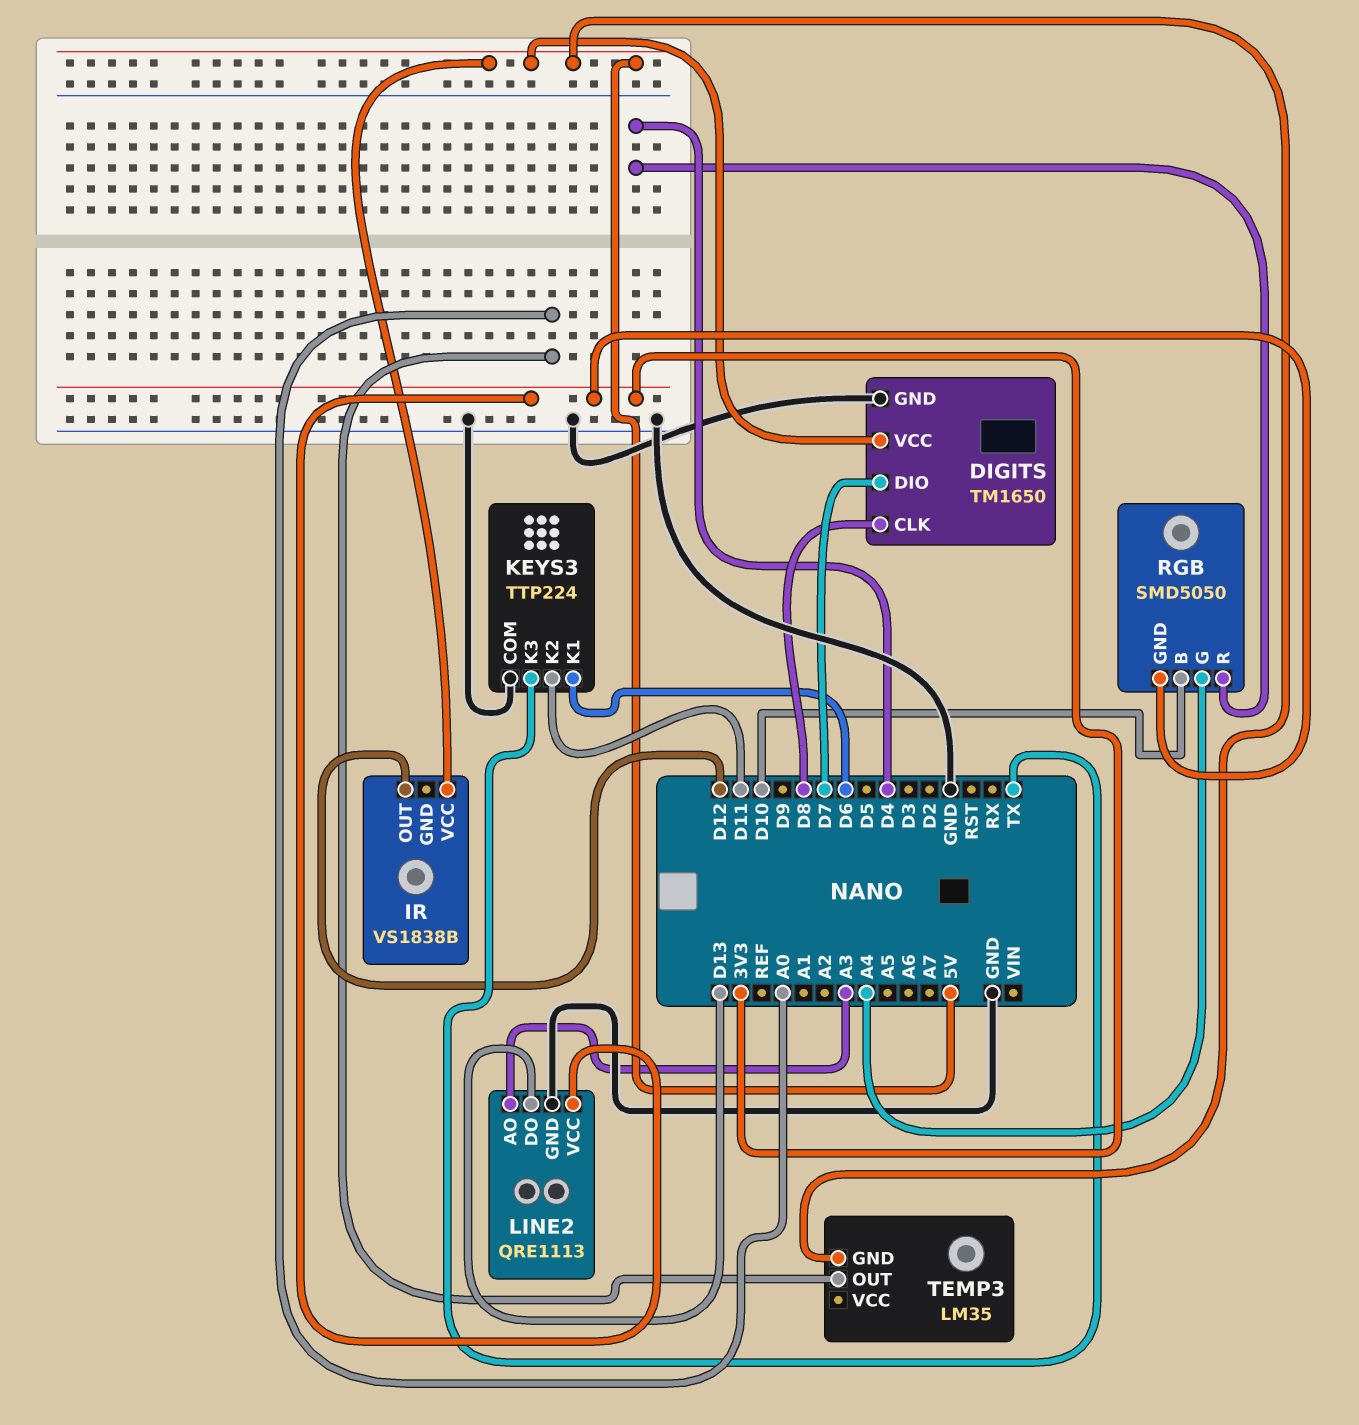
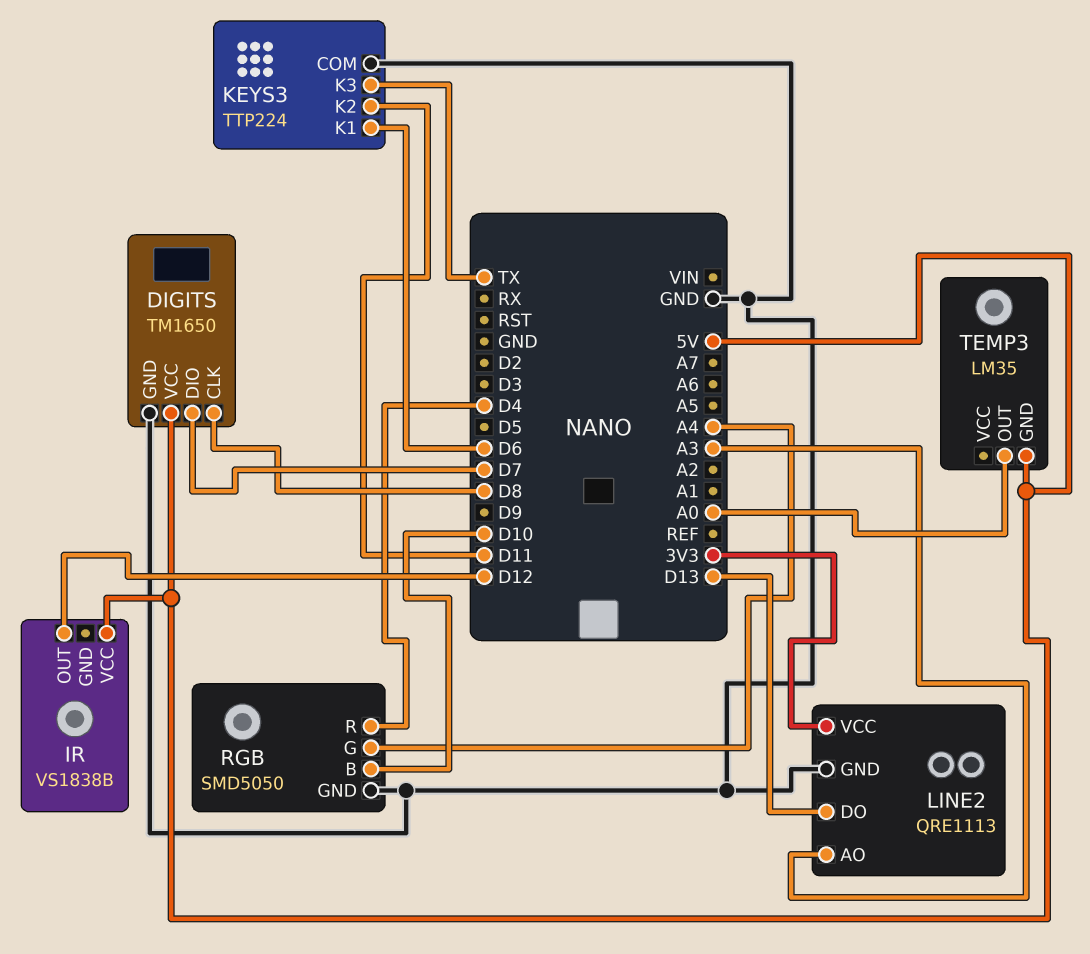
RGB pin GND: 3V3 -> GND

